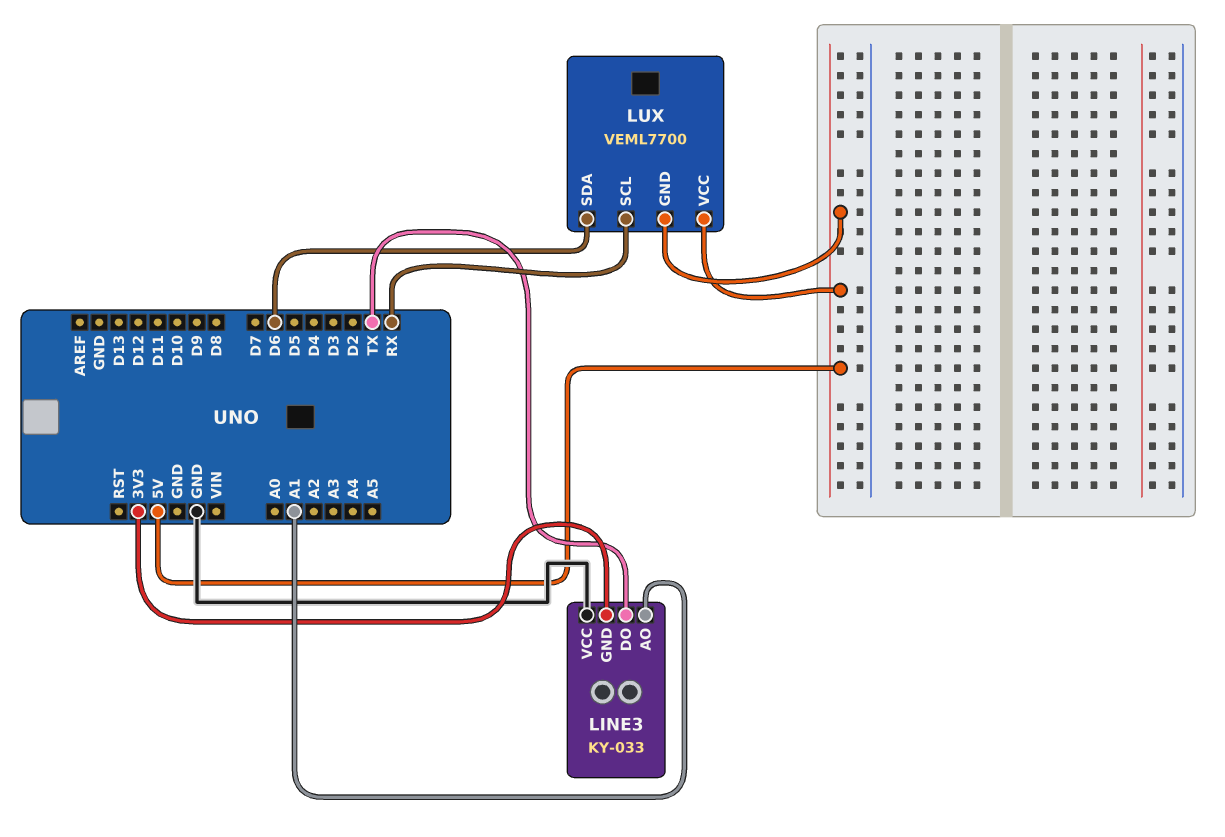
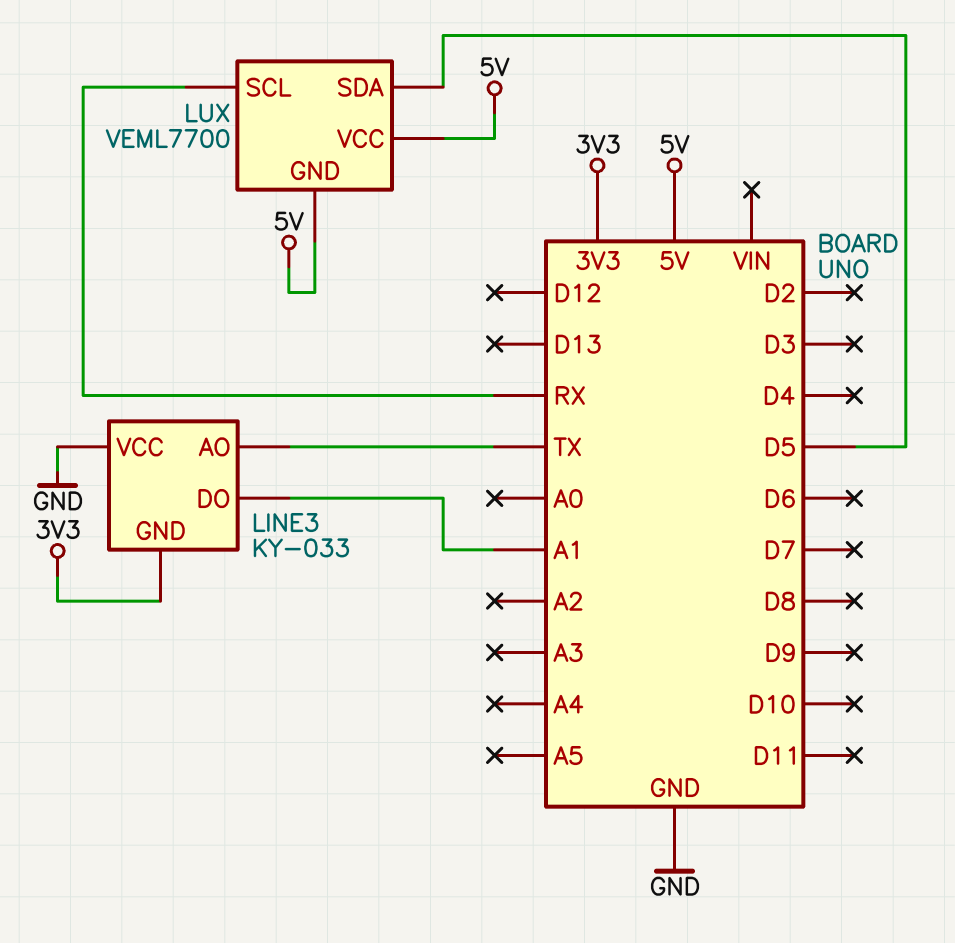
LINE3 pin AO: A1 -> TX
LINE3 pin DO: TX -> A1
LUX pin SDA: D6 -> D5

